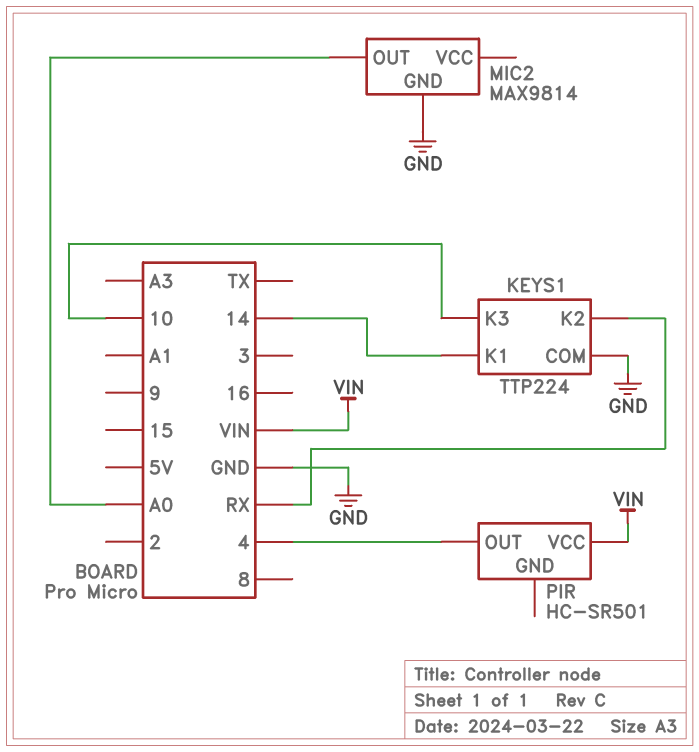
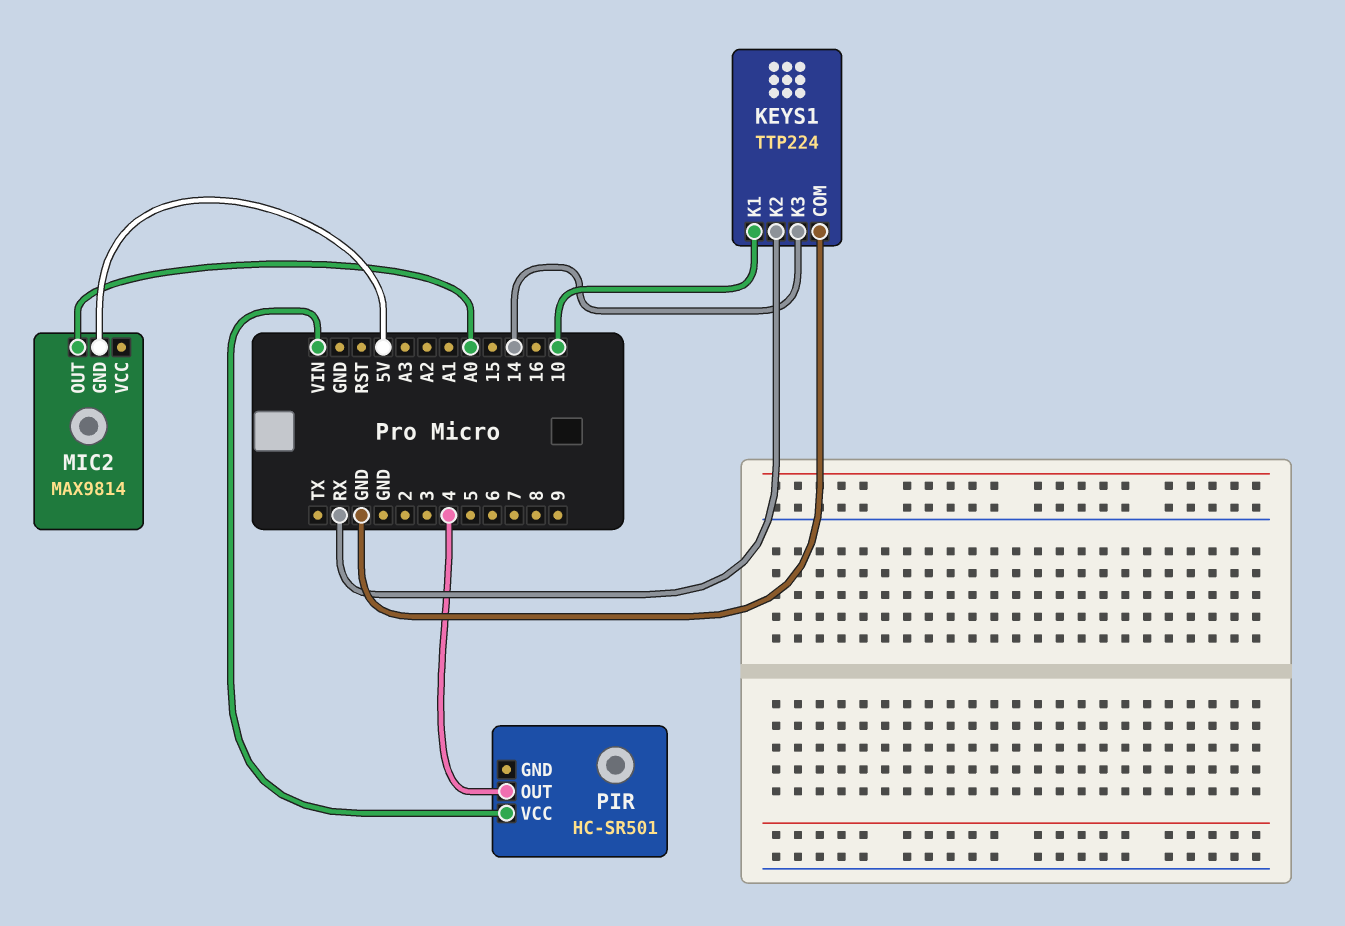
KEYS1 pin K1: 14 -> 10
KEYS1 pin K3: 10 -> 14
MIC2 pin GND: GND -> 5V

